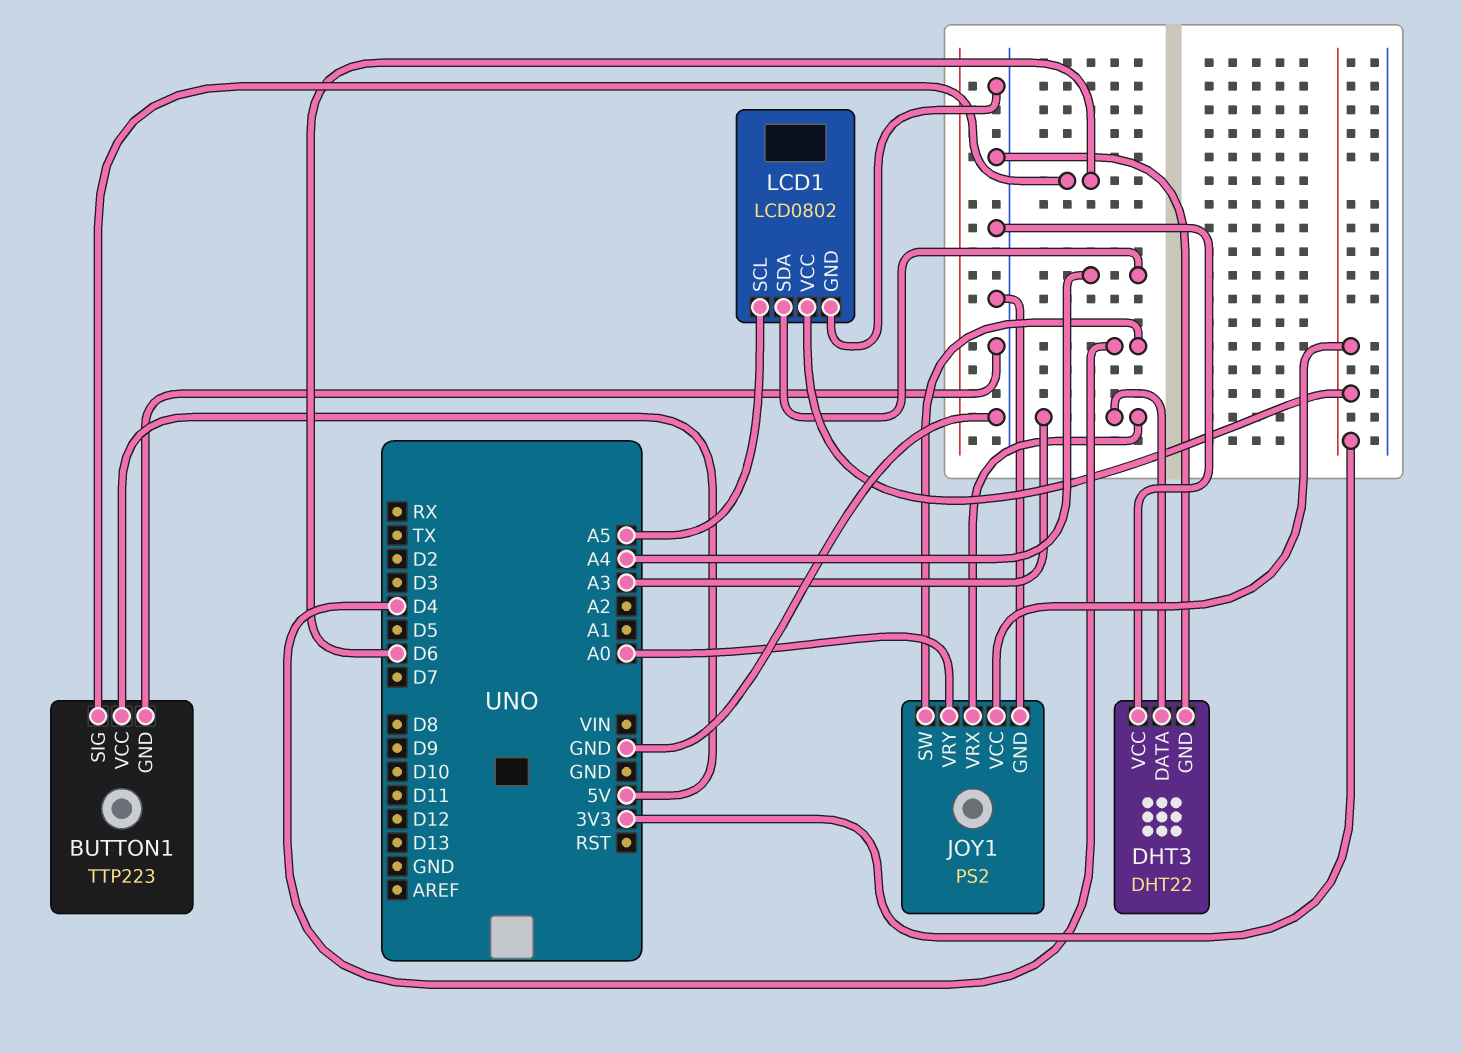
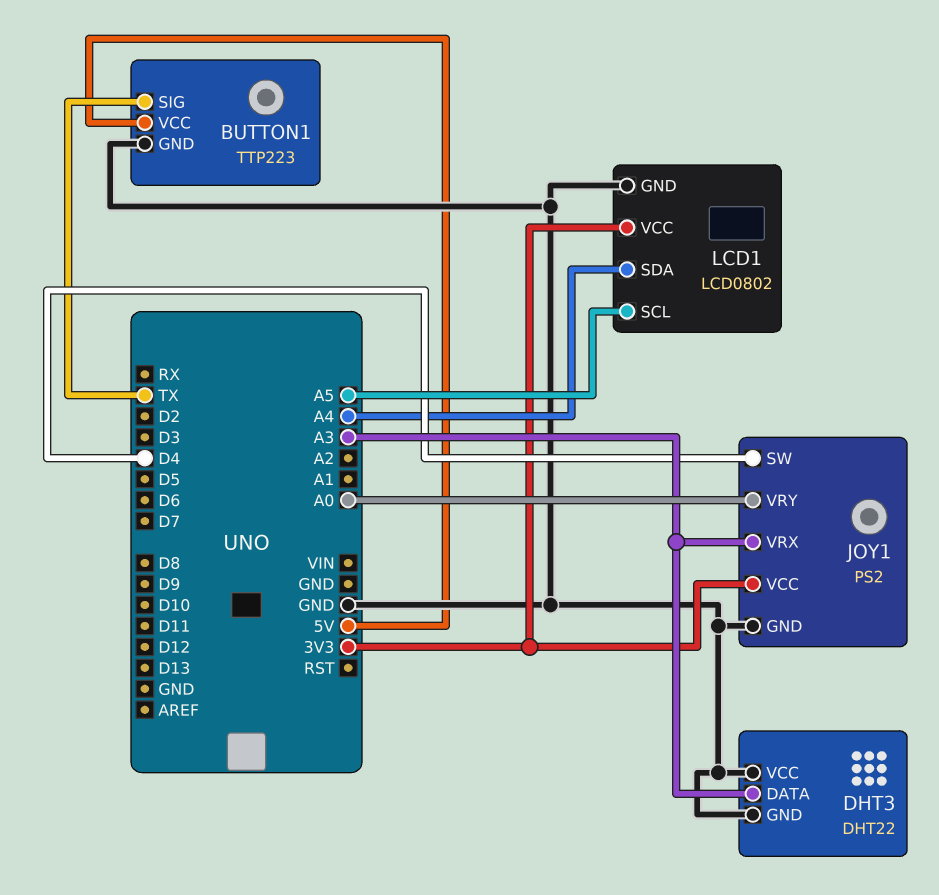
BUTTON1 pin SIG: D6 -> TX

